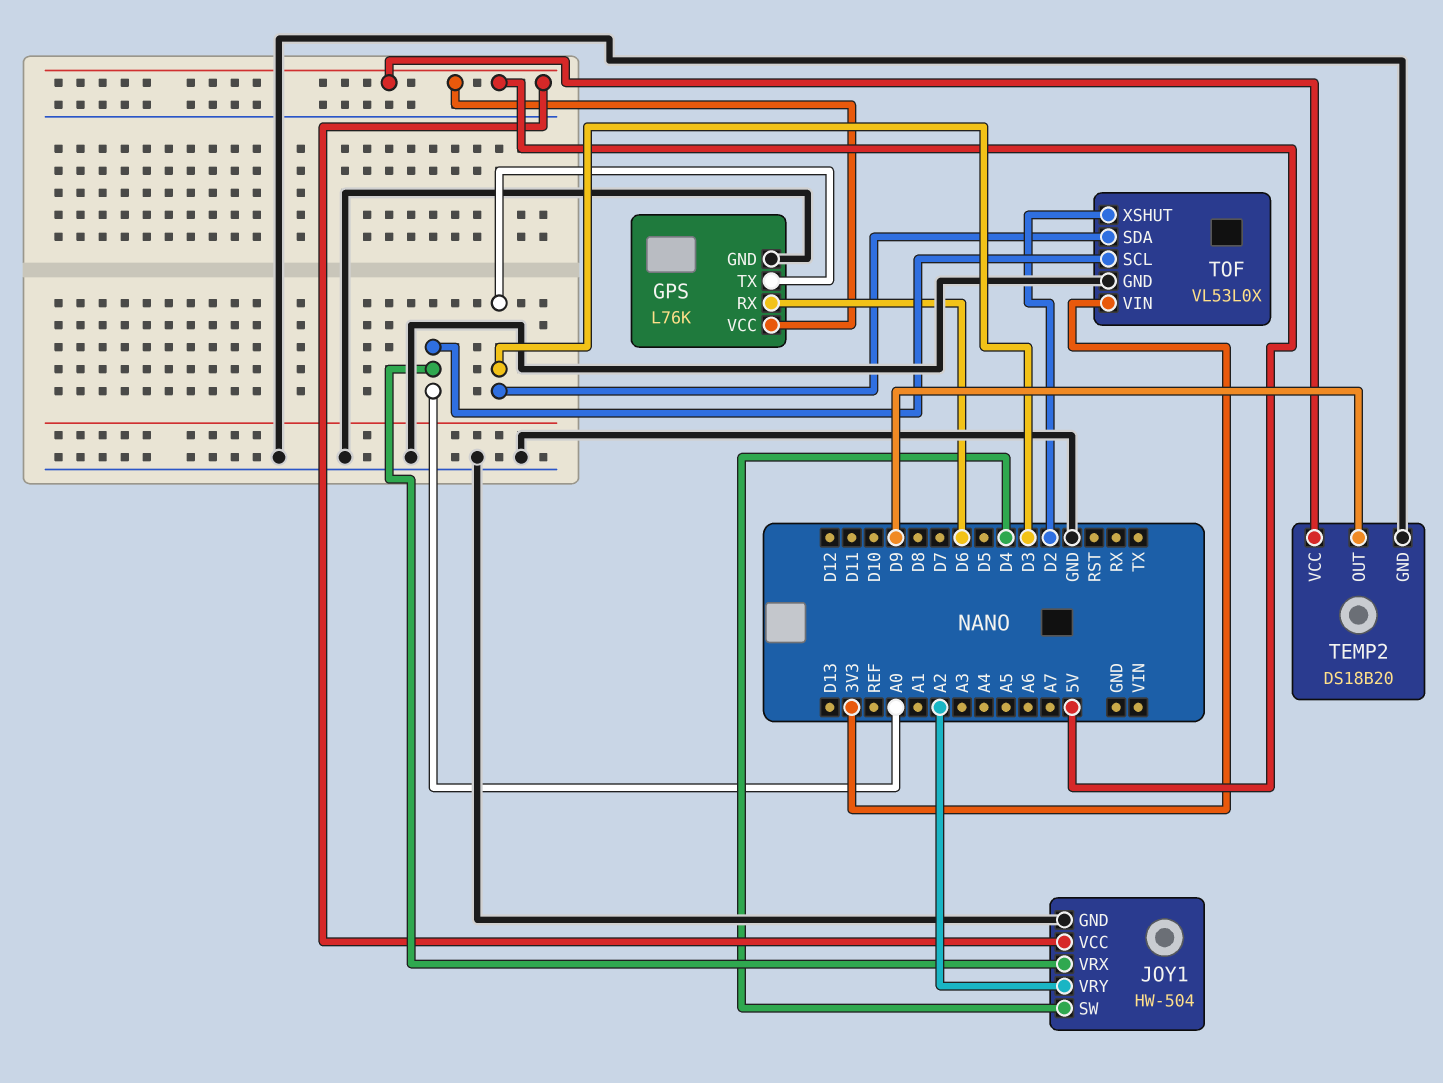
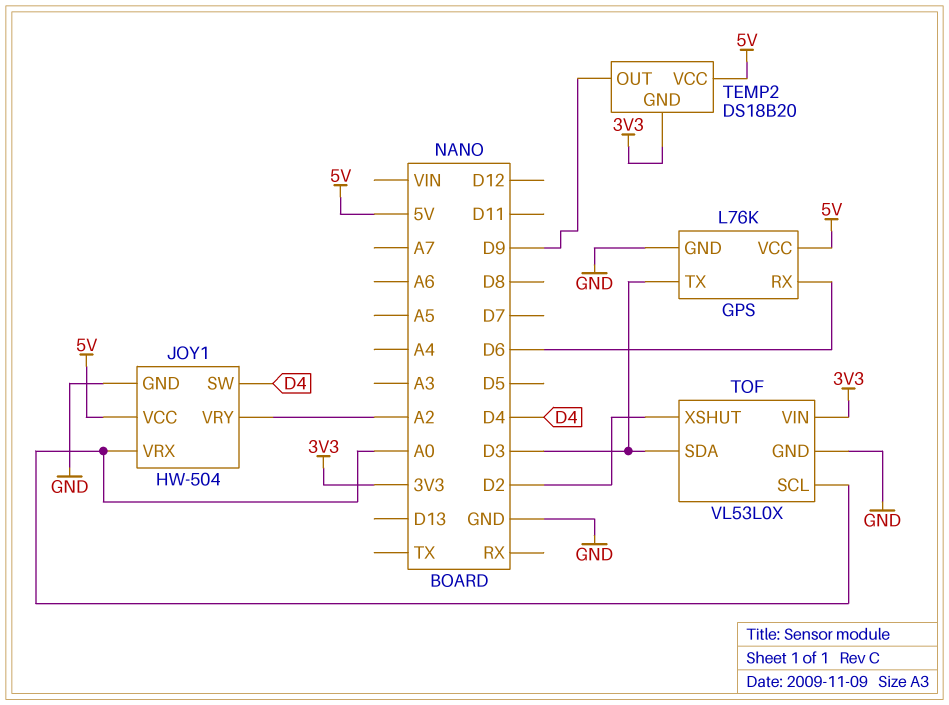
TEMP2 pin GND: GND -> 3V3

